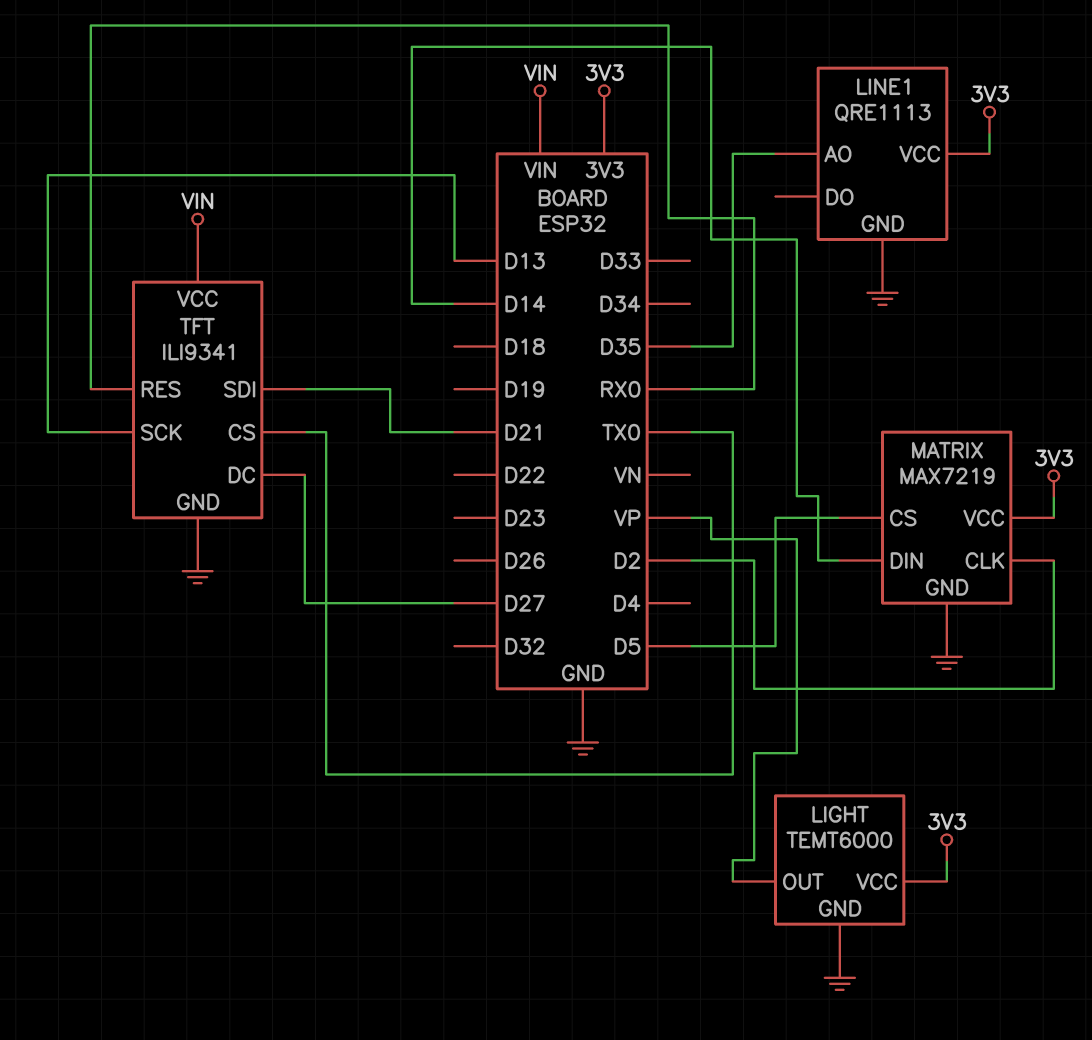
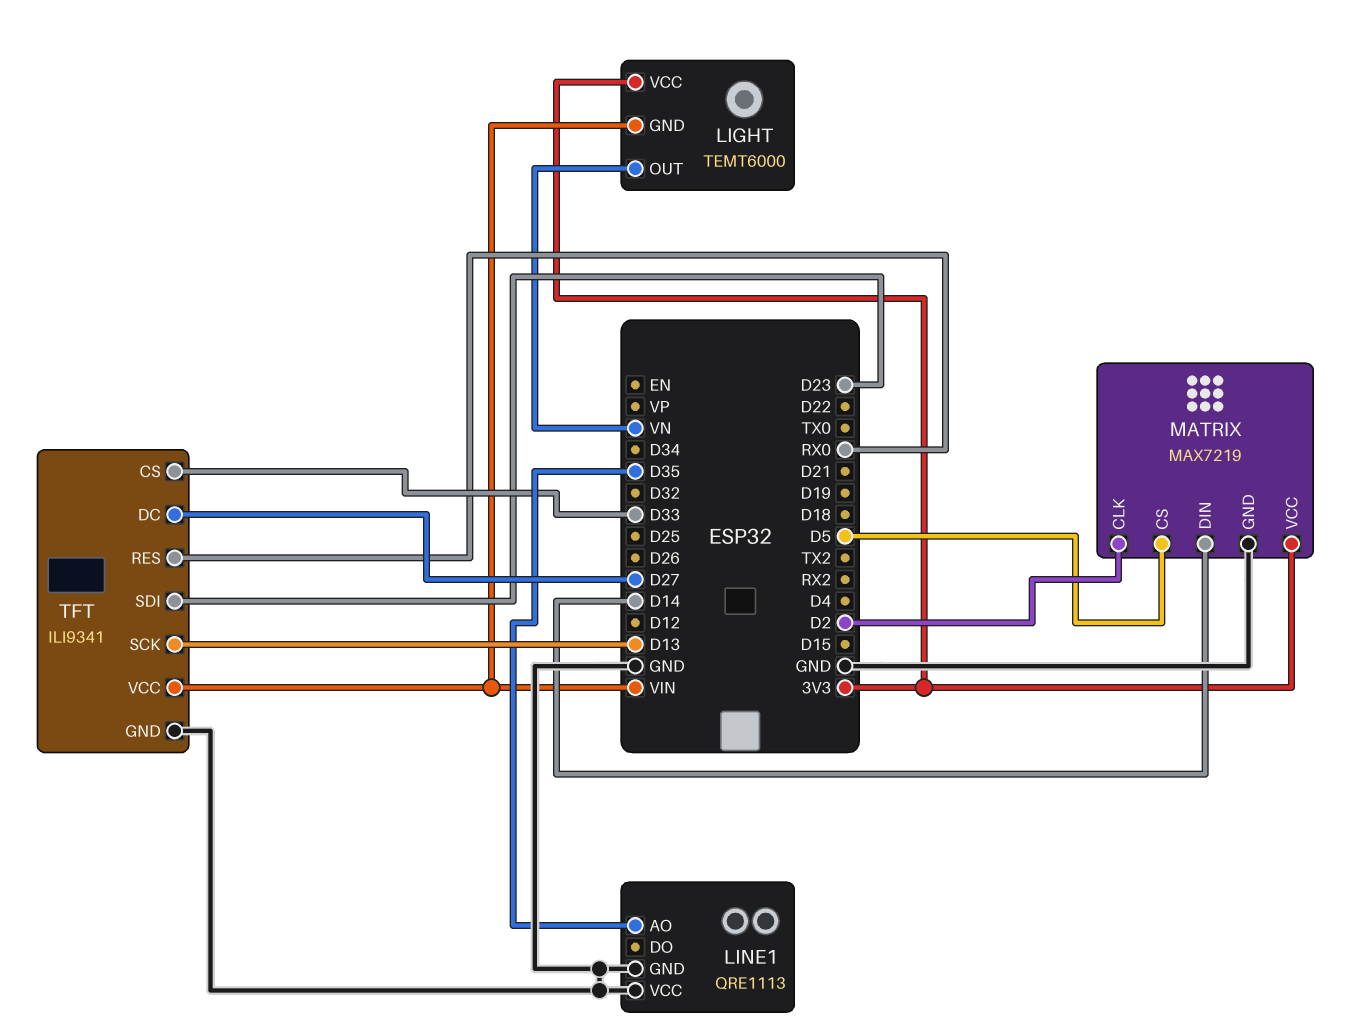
LIGHT pin GND: GND -> VIN
LIGHT pin OUT: VP -> VN
LINE1 pin VCC: 3V3 -> GND
TFT pin CS: TX0 -> D33
TFT pin SDI: D21 -> D23

